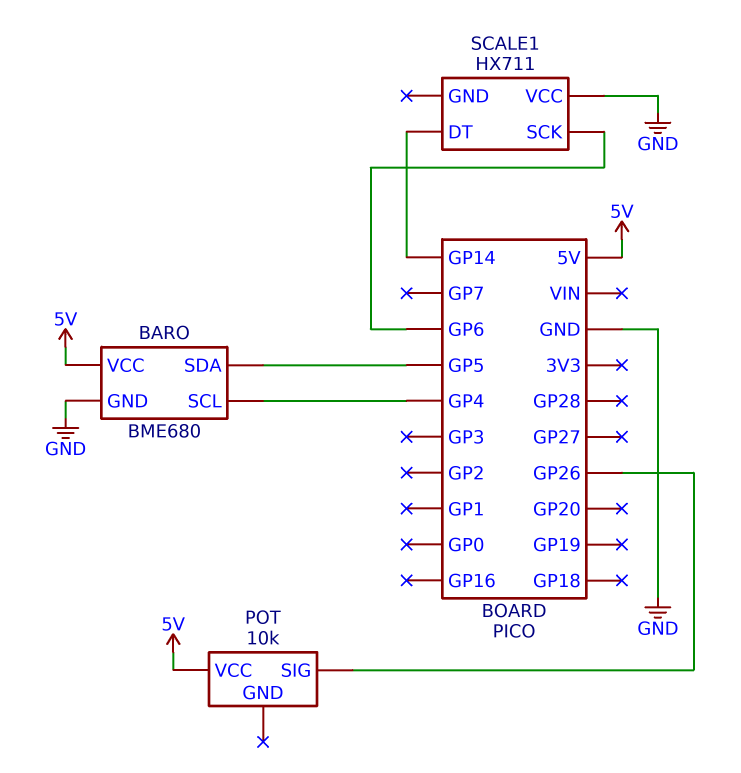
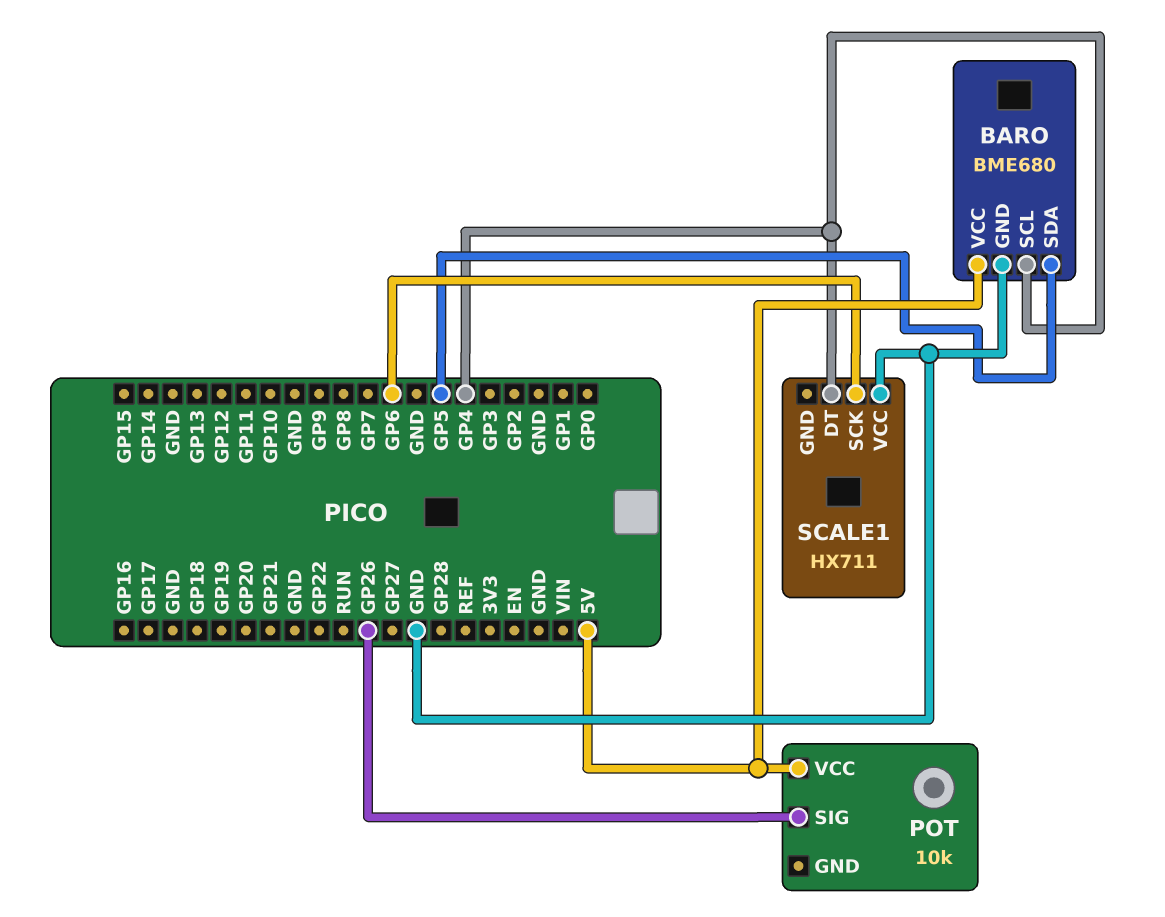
SCALE1 pin DT: GP14 -> GP4

